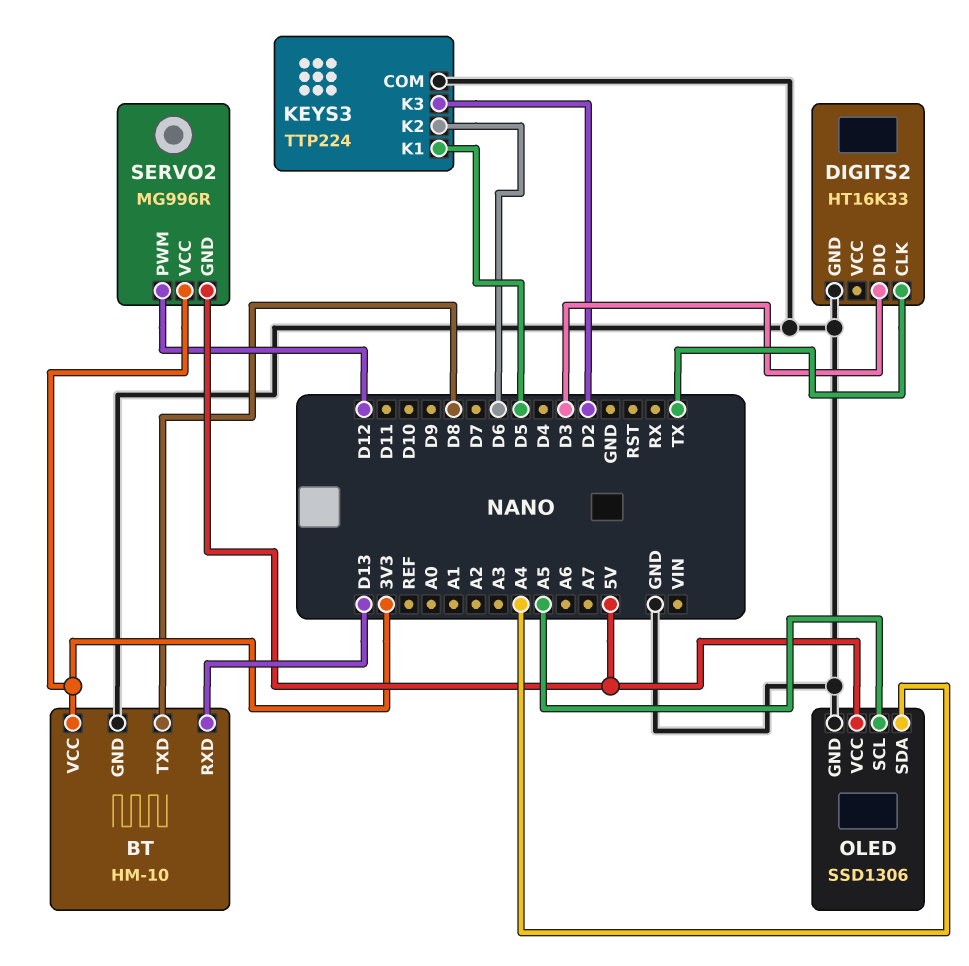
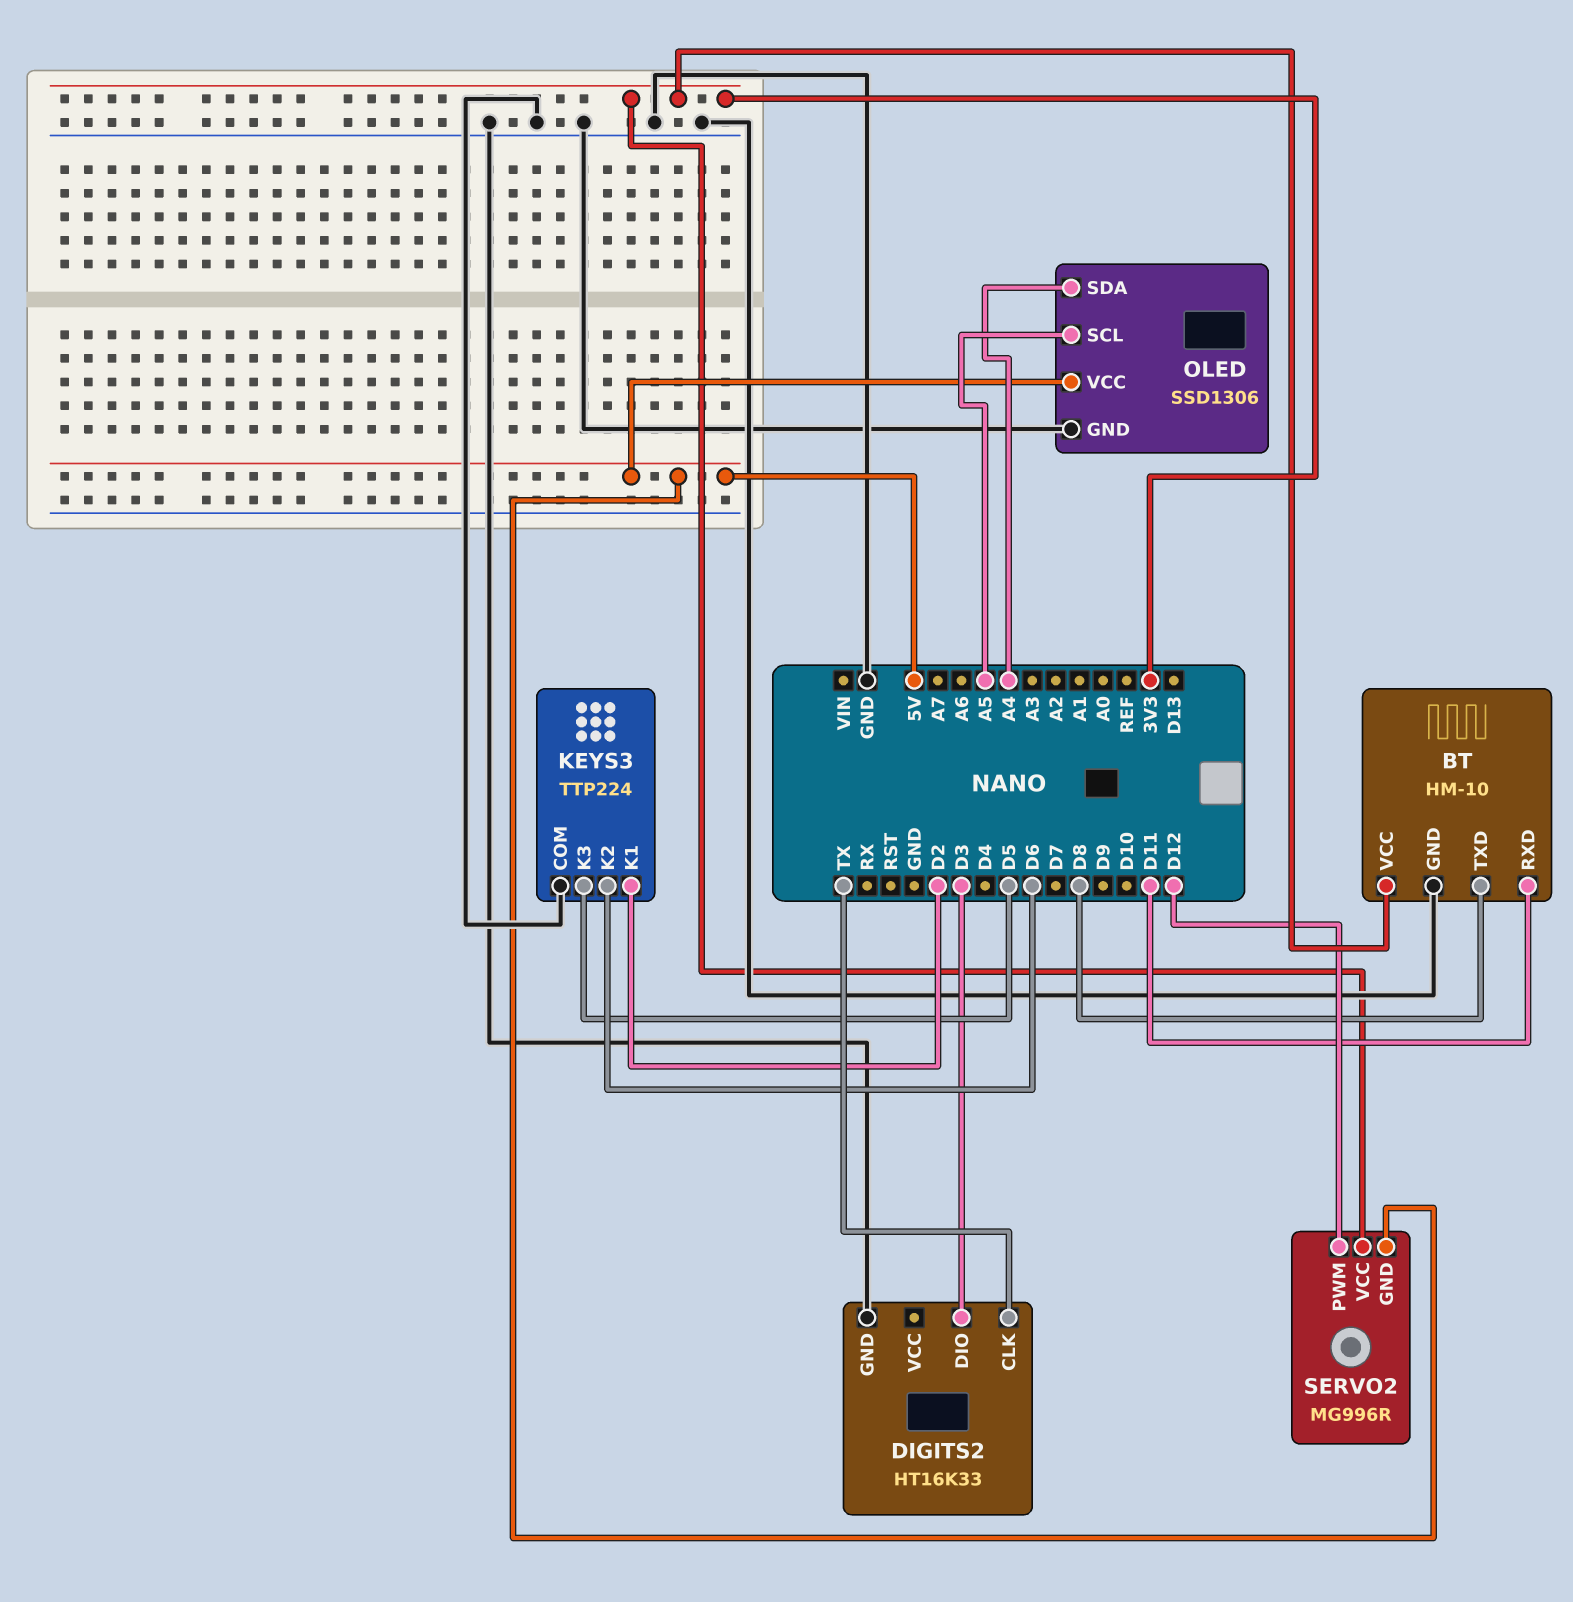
BT pin RXD: D13 -> D11
KEYS3 pin K1: D5 -> D2
KEYS3 pin K3: D2 -> D5

